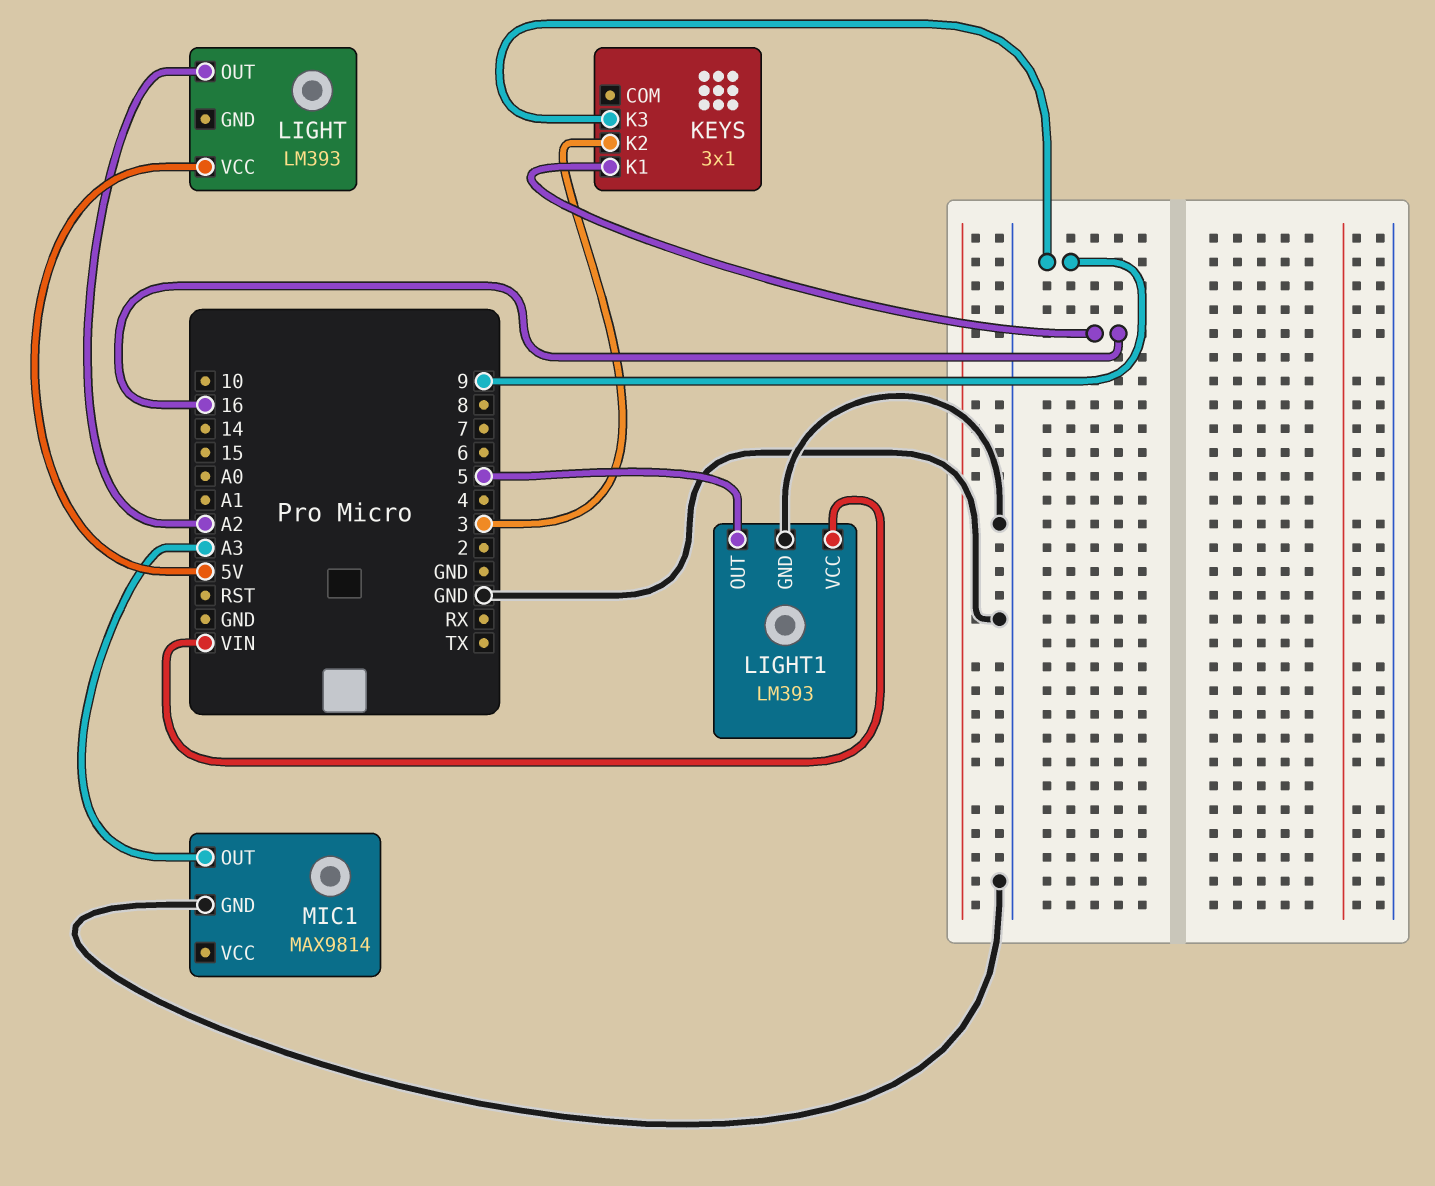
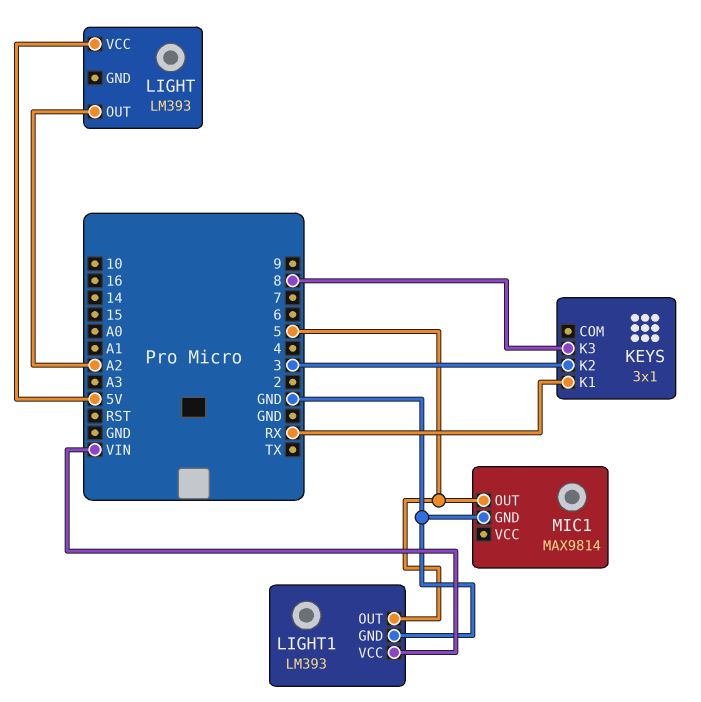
KEYS pin K1: 16 -> RX
KEYS pin K3: 9 -> 8
MIC1 pin OUT: A3 -> 5

